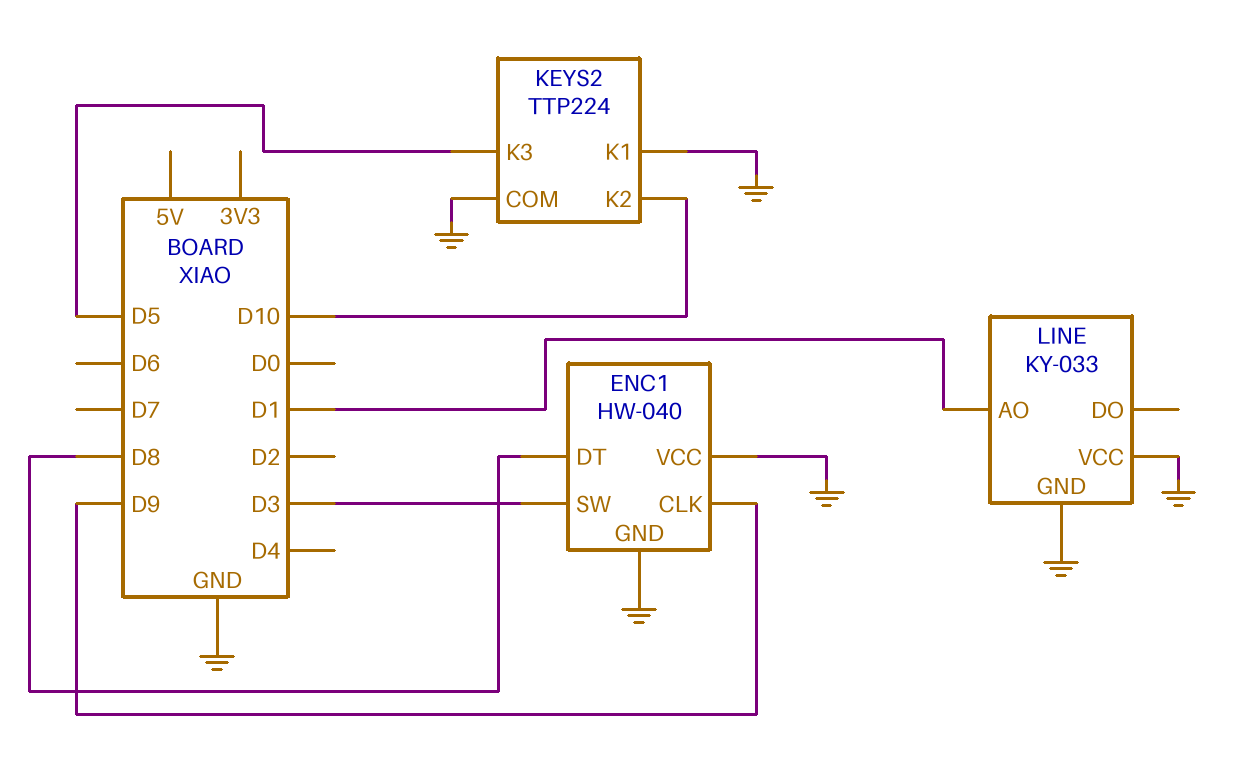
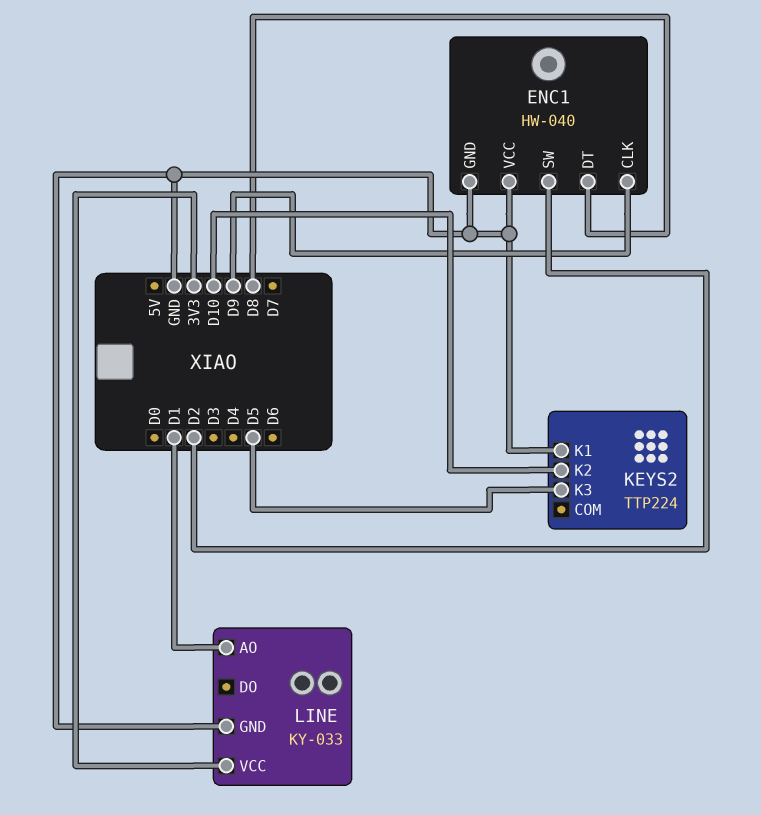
ENC1 pin SW: D3 -> D2
KEYS2 pin COM: GND -> none
LINE pin VCC: GND -> 3V3

